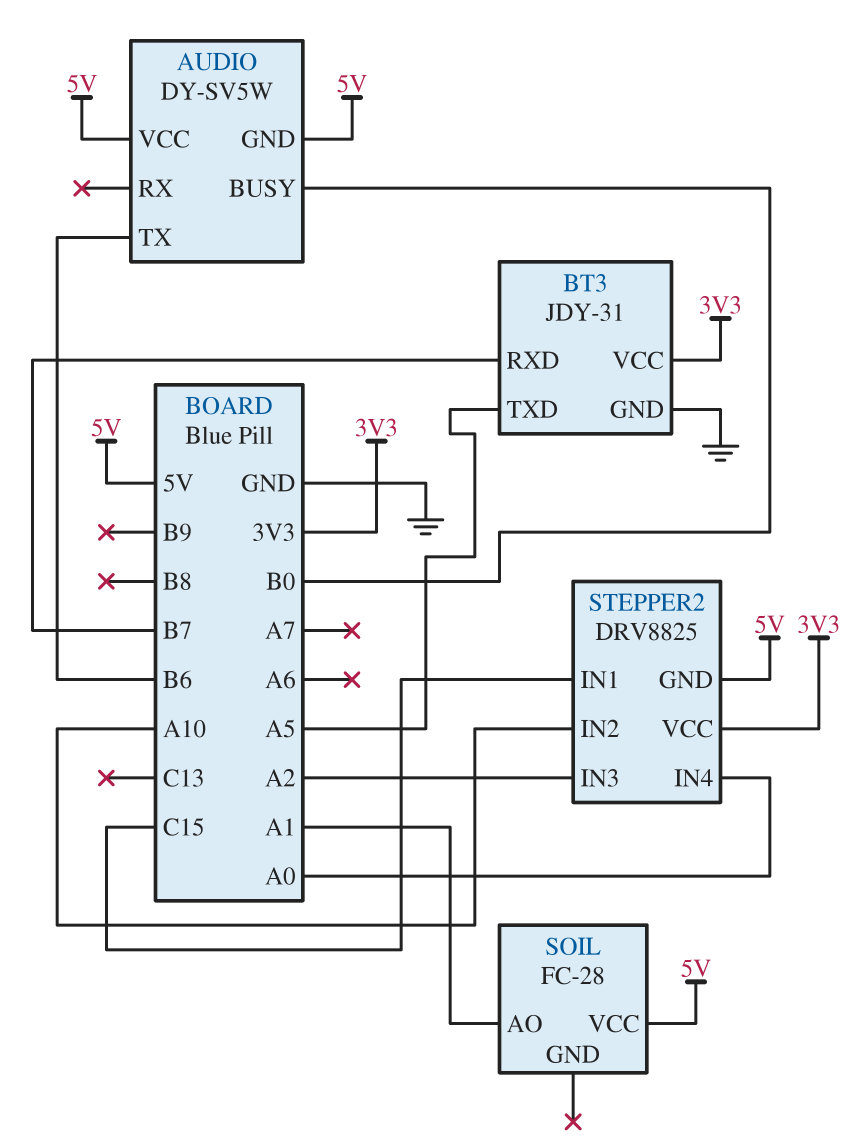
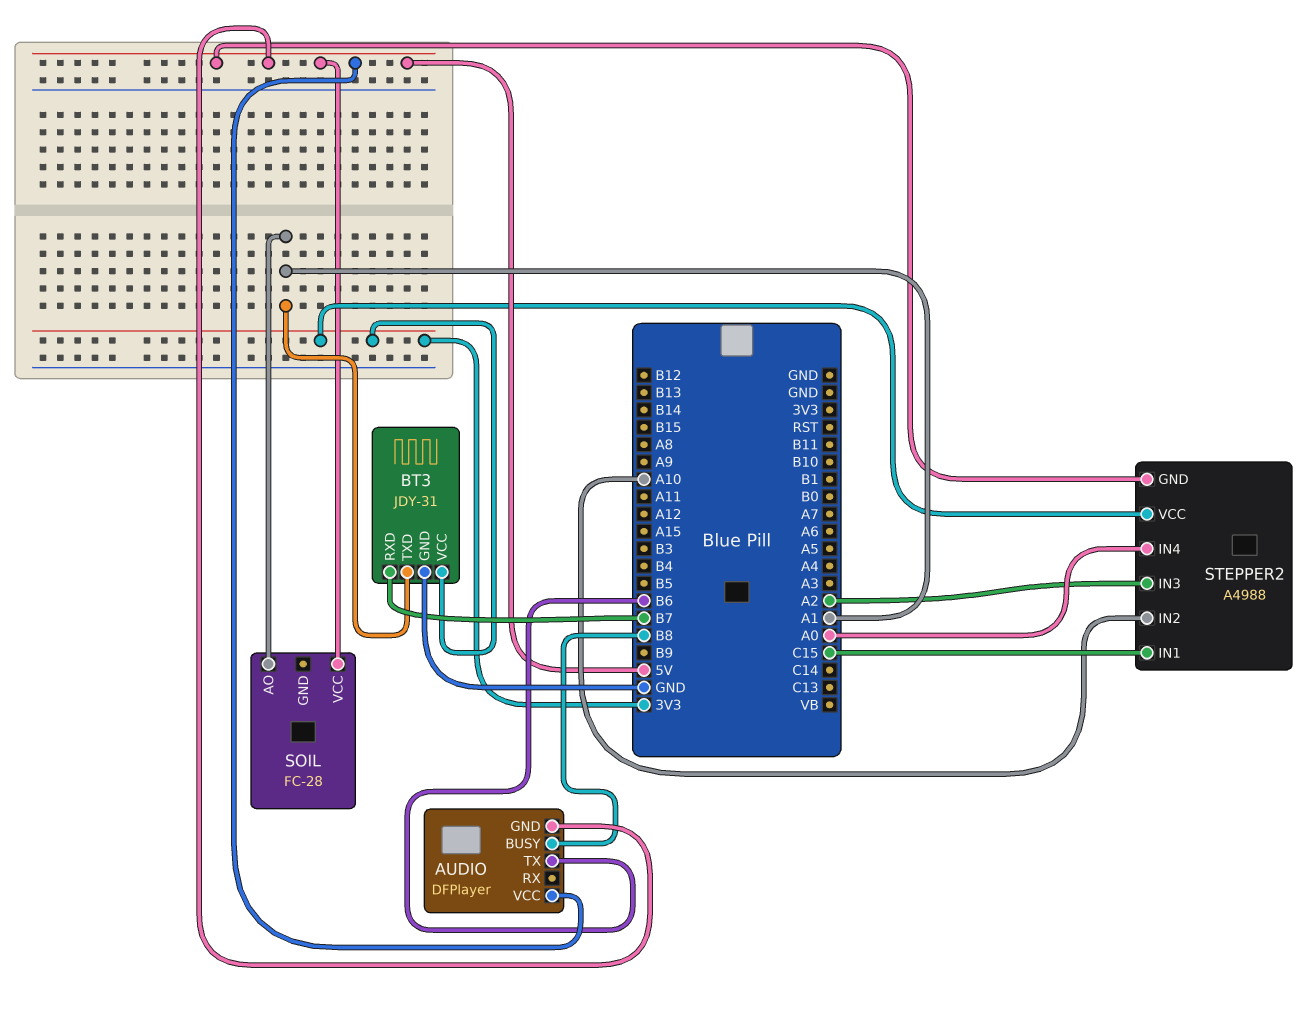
AUDIO: DY-SV5W -> DFPlayer
AUDIO pin BUSY: B0 -> B8
BT3 pin TXD: A5 -> A1
STEPPER2: DRV8825 -> A4988

